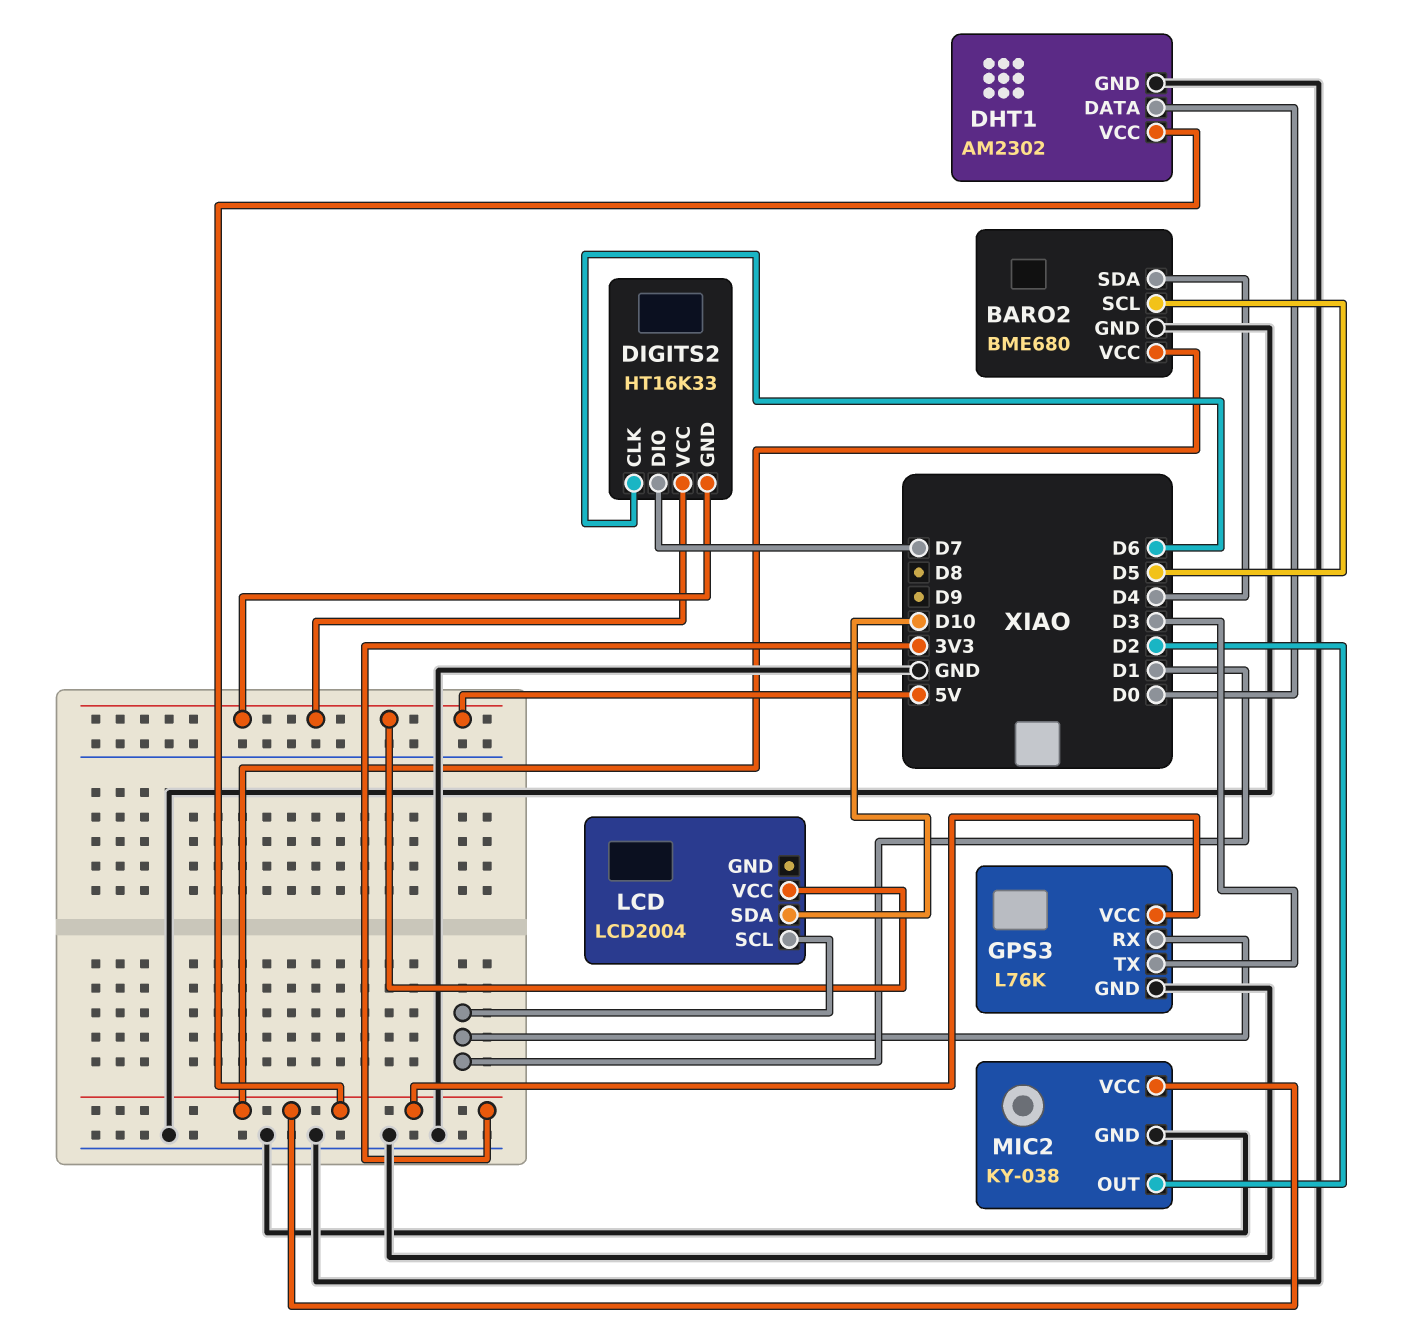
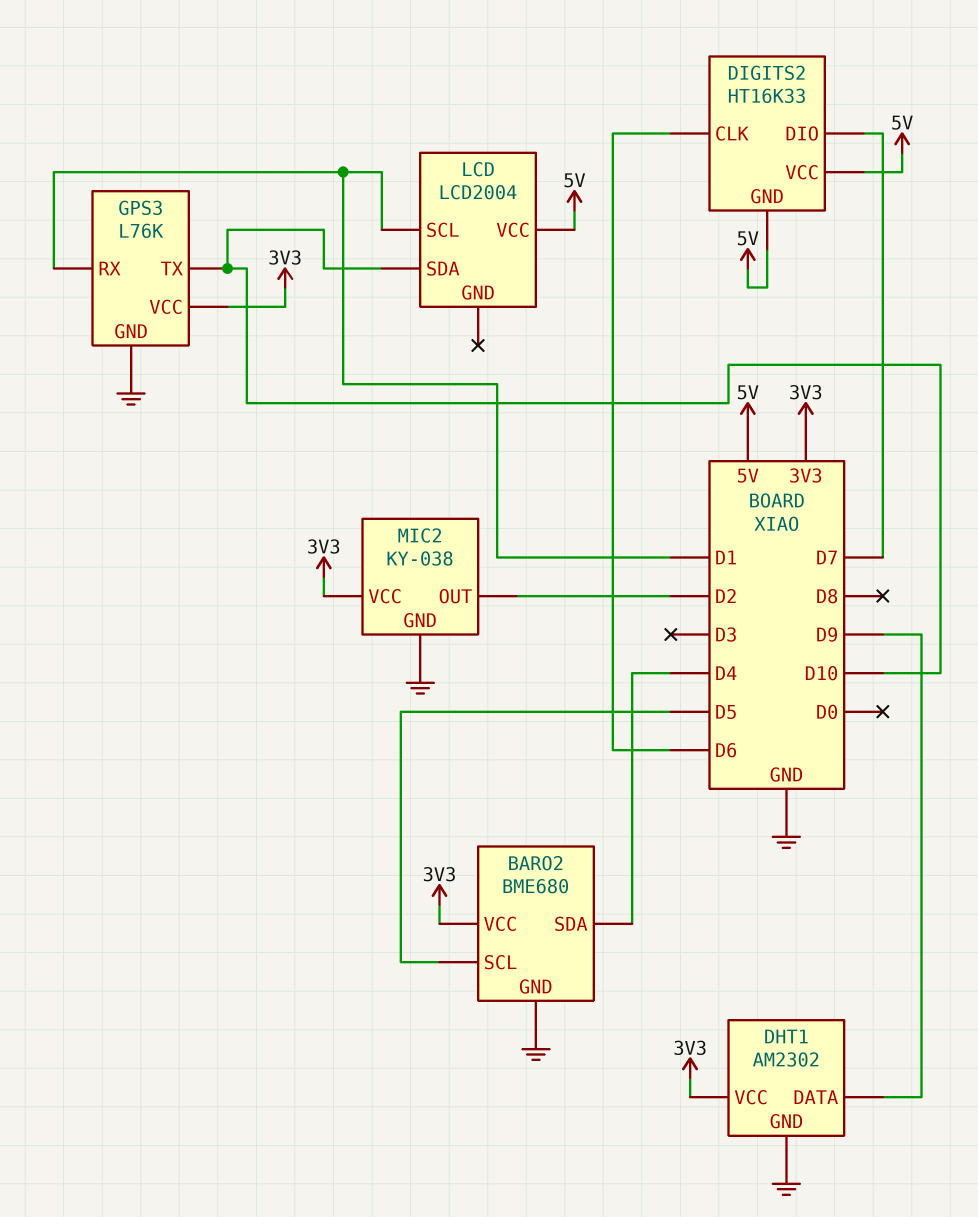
DHT1 pin DATA: D0 -> D9
GPS3 pin TX: D3 -> D10

